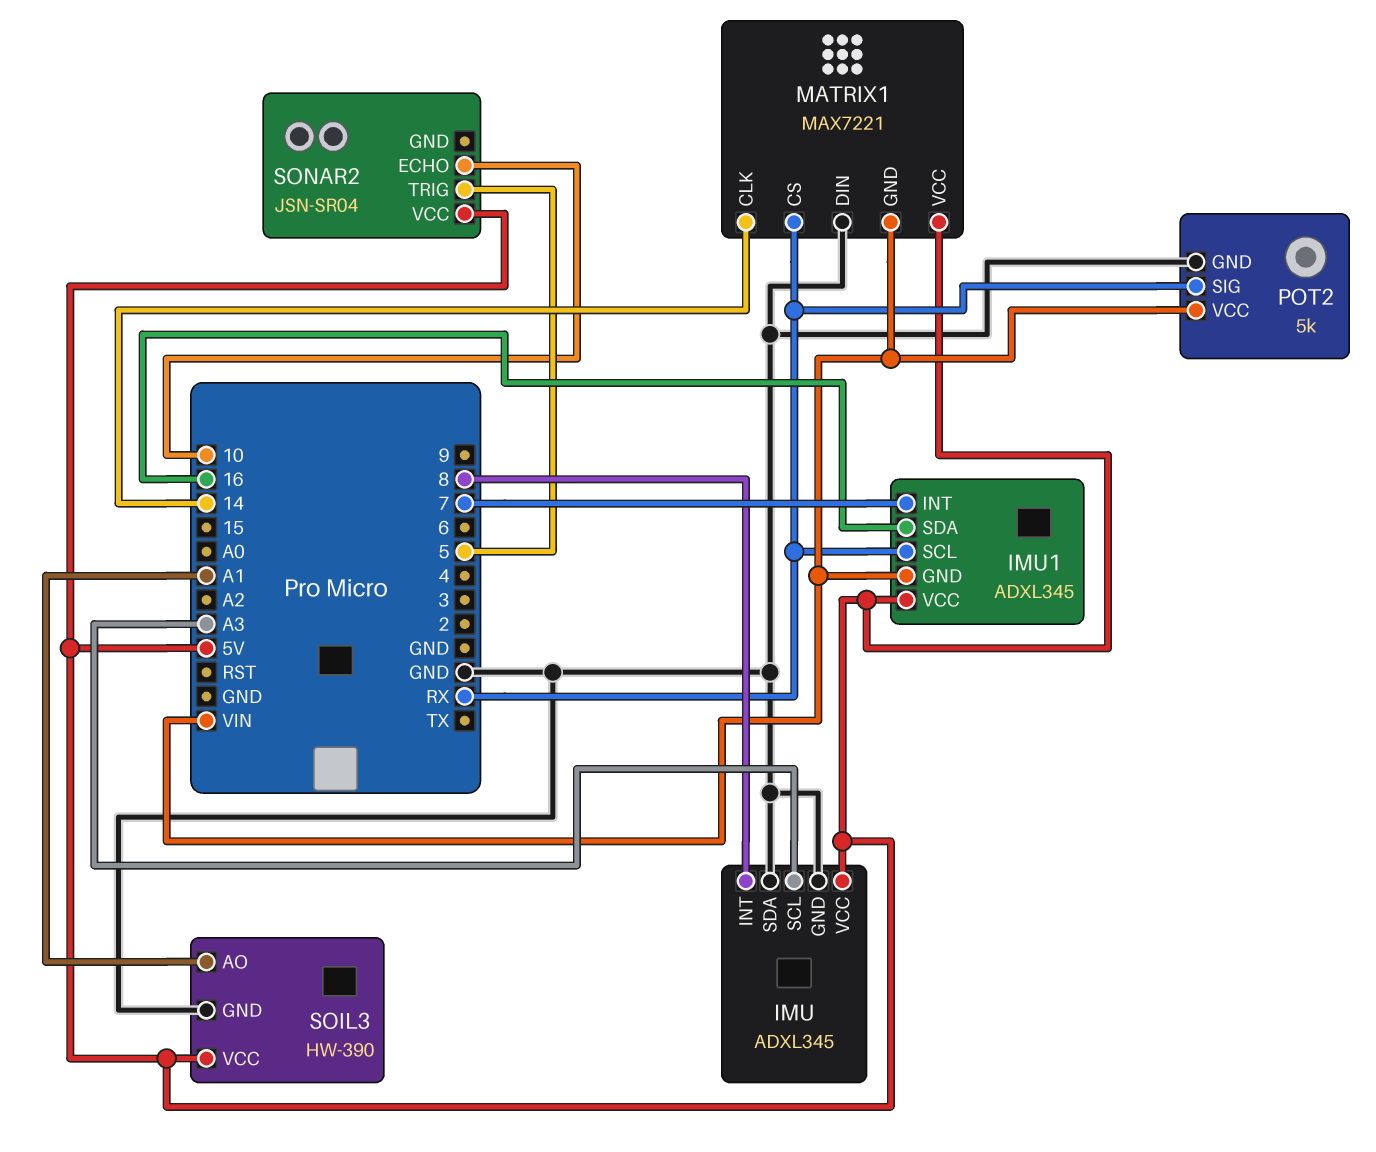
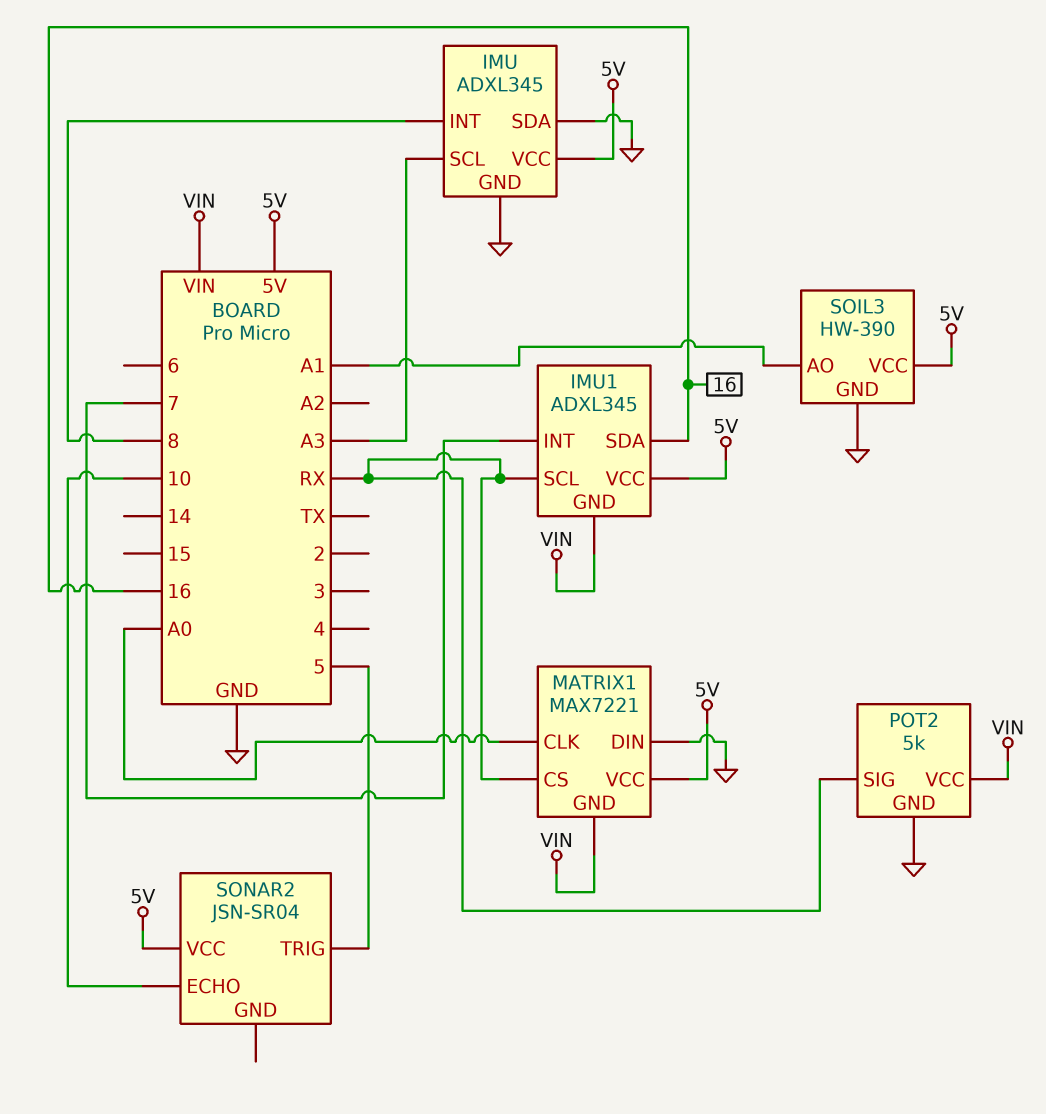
MATRIX1 pin CLK: 14 -> A0

